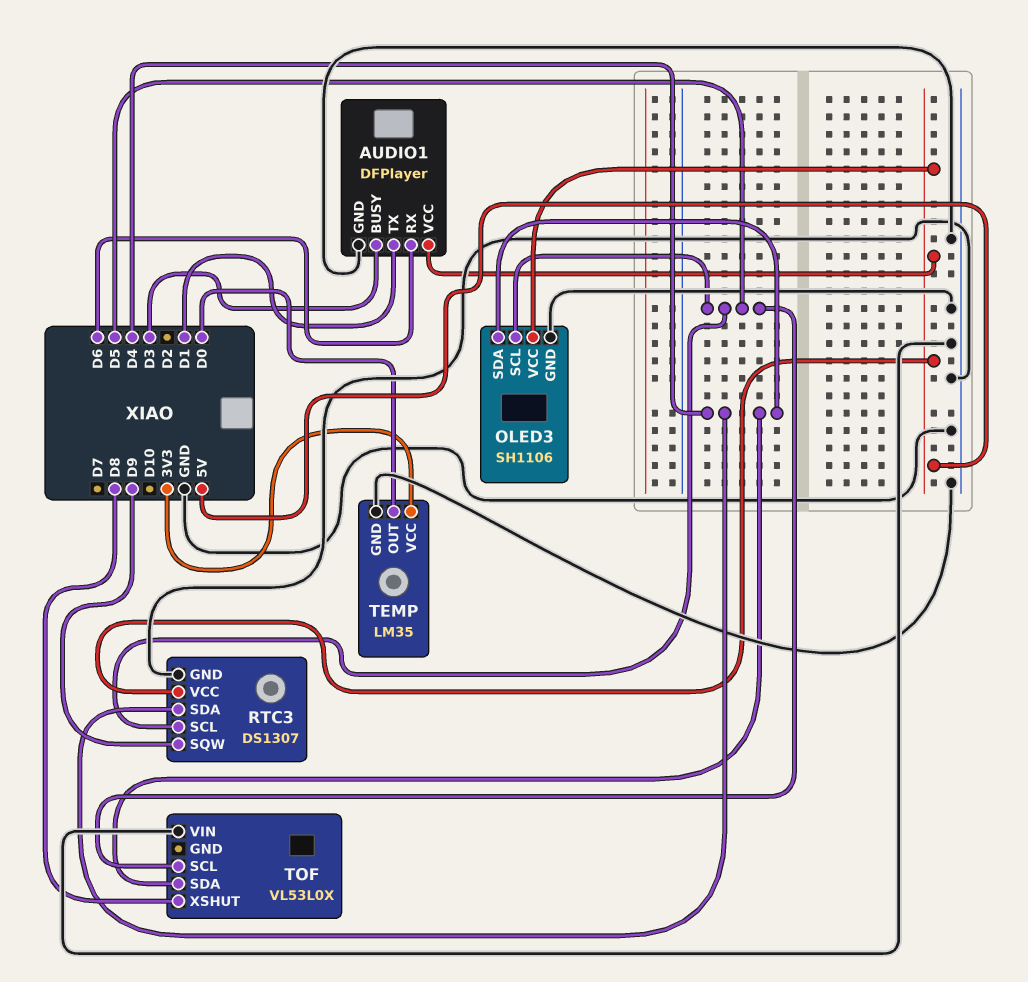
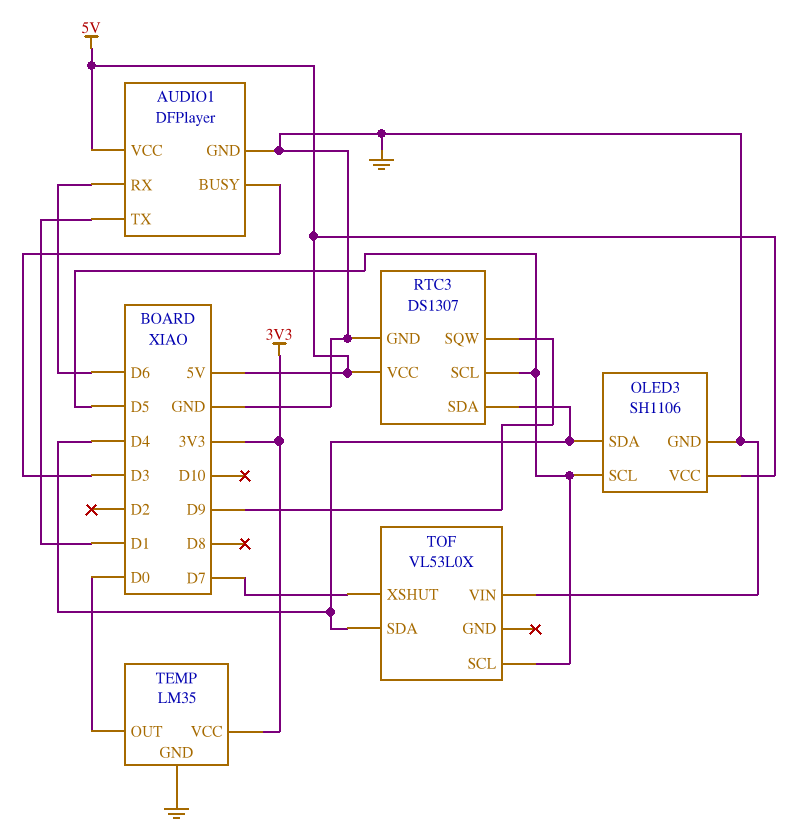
TOF pin XSHUT: D8 -> D7

